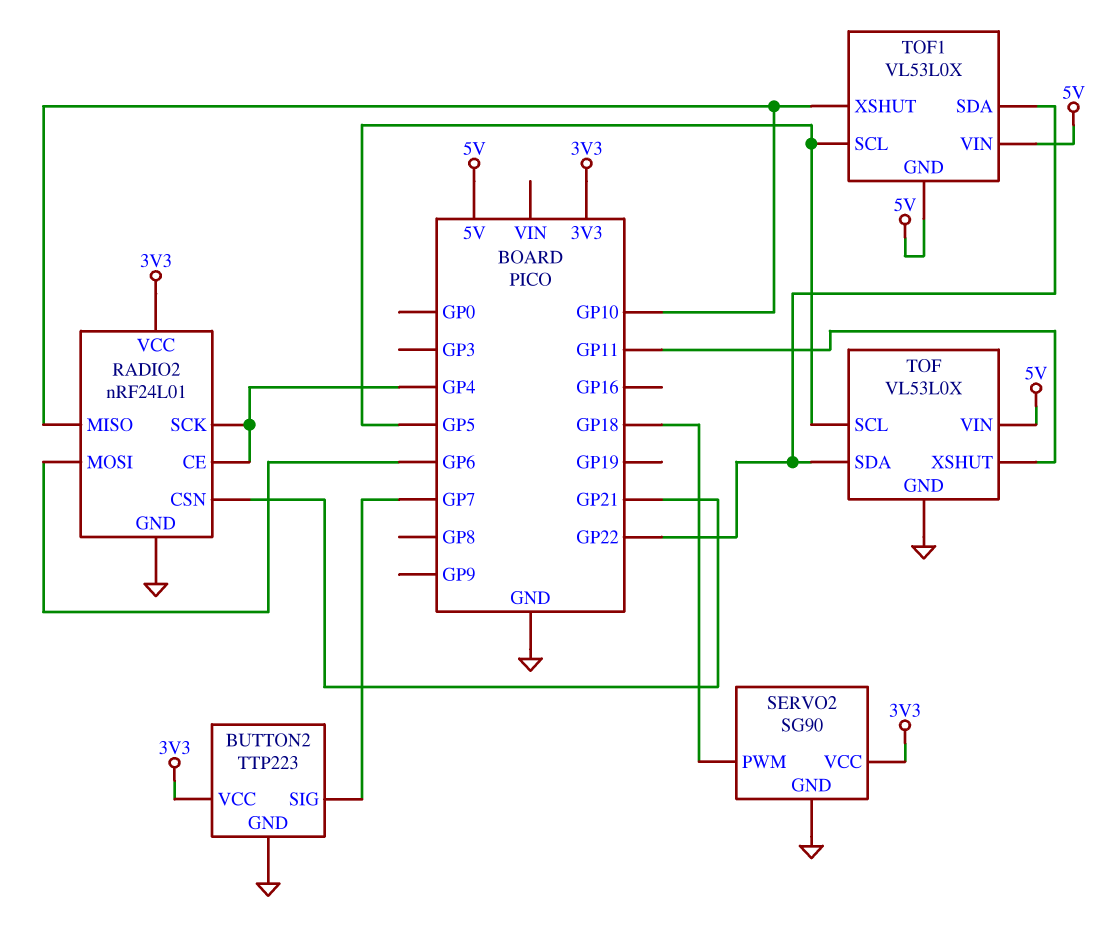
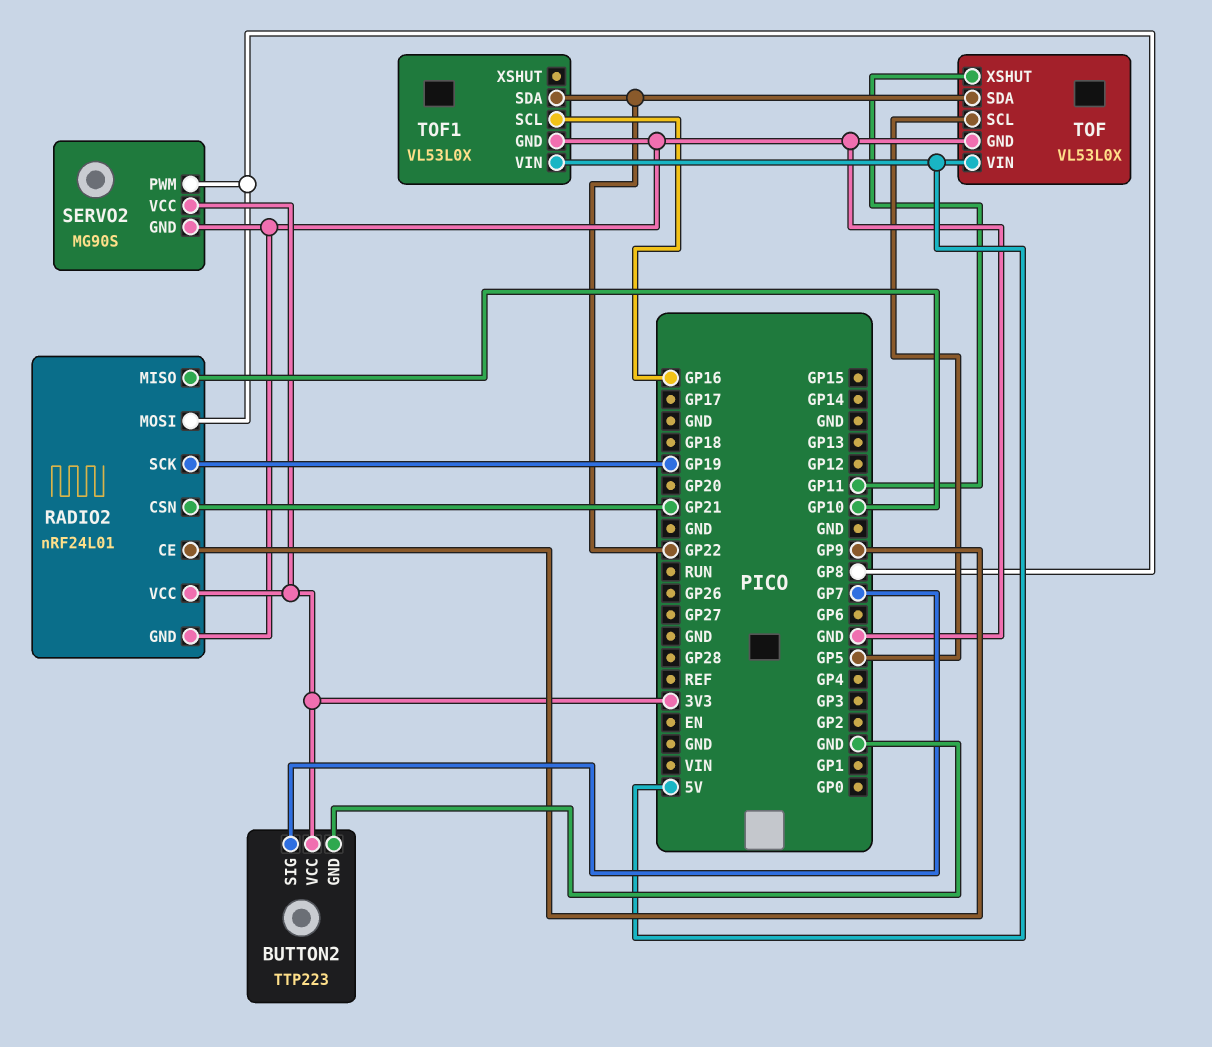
RADIO2 pin CE: GP4 -> GP9
RADIO2 pin MOSI: GP6 -> GP8
RADIO2 pin SCK: GP4 -> GP19
SERVO2: SG90 -> MG90S
SERVO2 pin PWM: GP18 -> GP8
TOF1 pin GND: 5V -> GND
TOF1 pin SCL: GP5 -> GP16
TOF1 pin XSHUT: GP10 -> none

